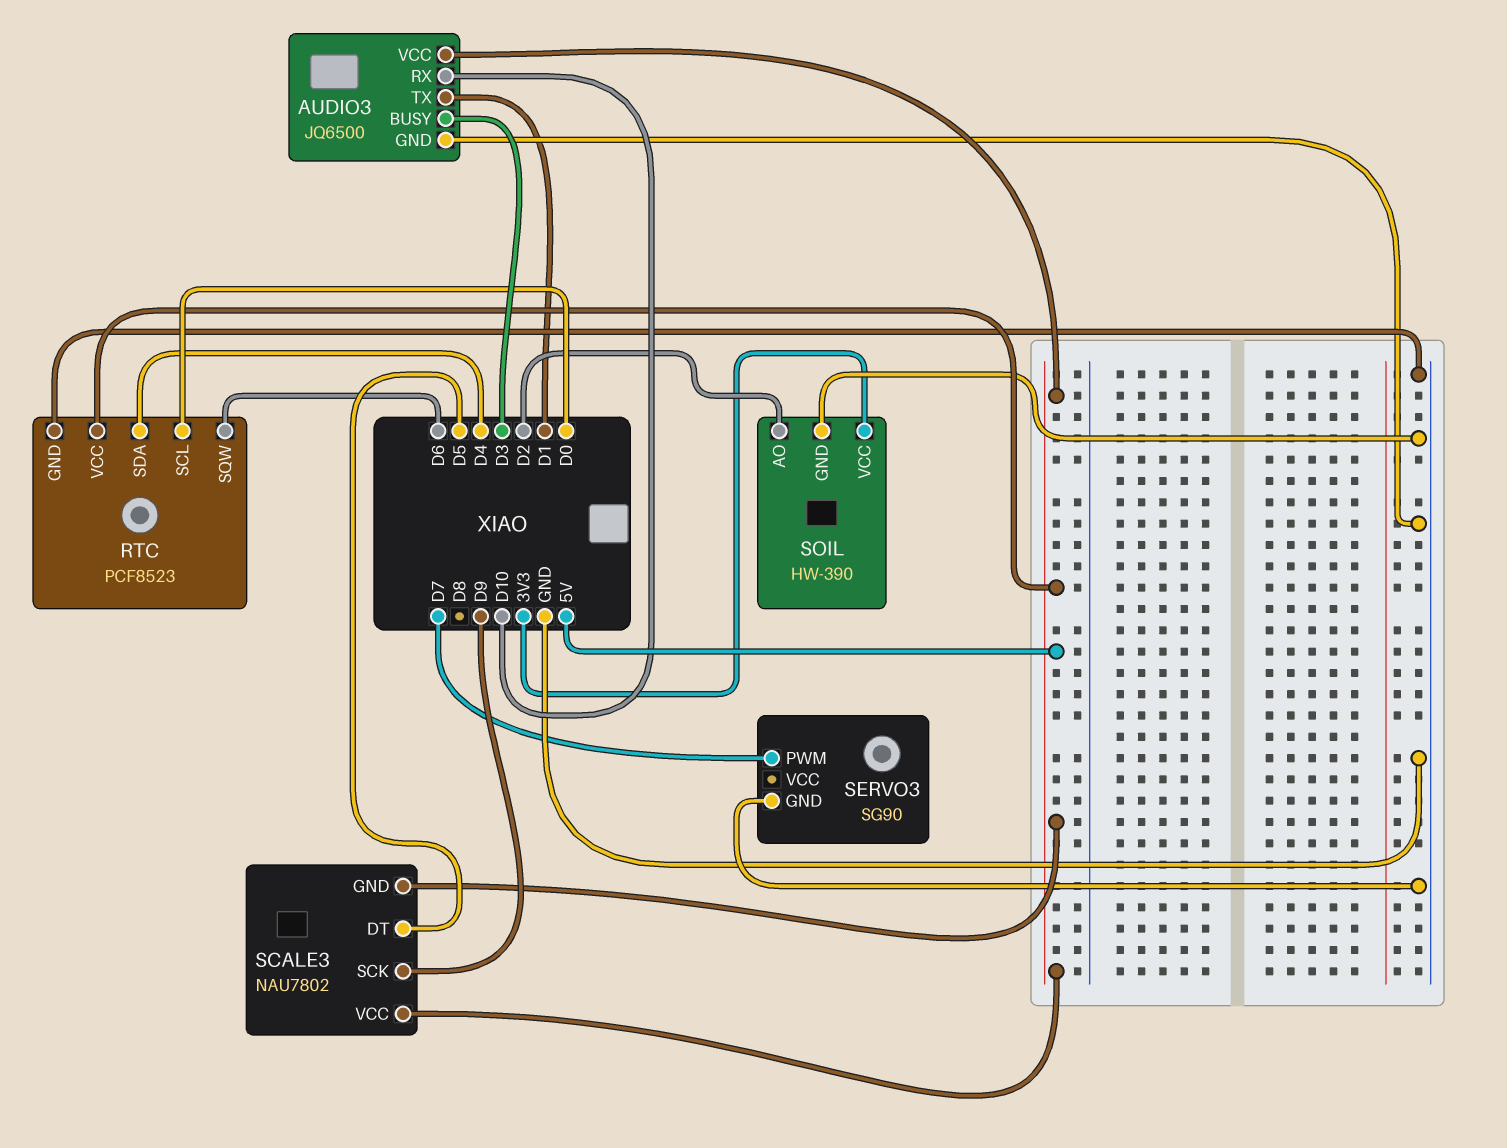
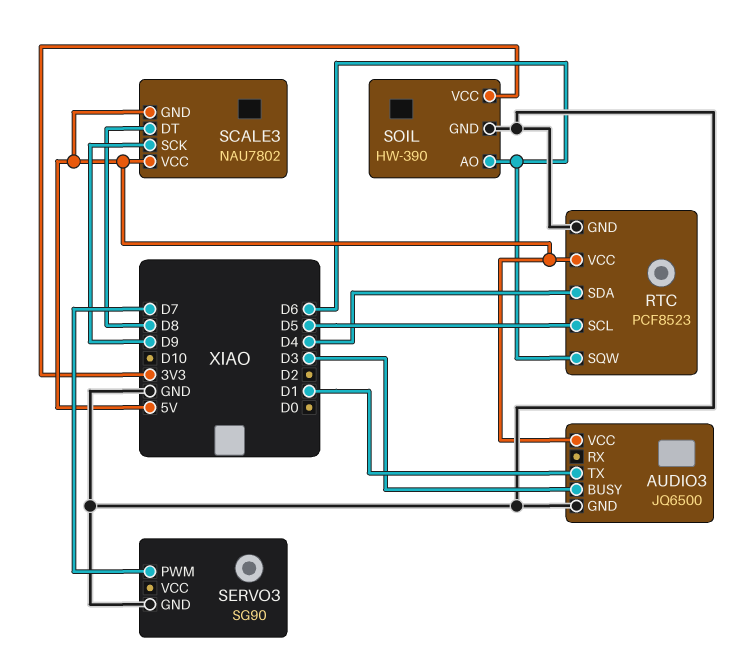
AUDIO3 pin RX: D10 -> none
RTC pin SCL: D0 -> D5
SCALE3 pin DT: D5 -> D8
SOIL pin AO: D2 -> D6

